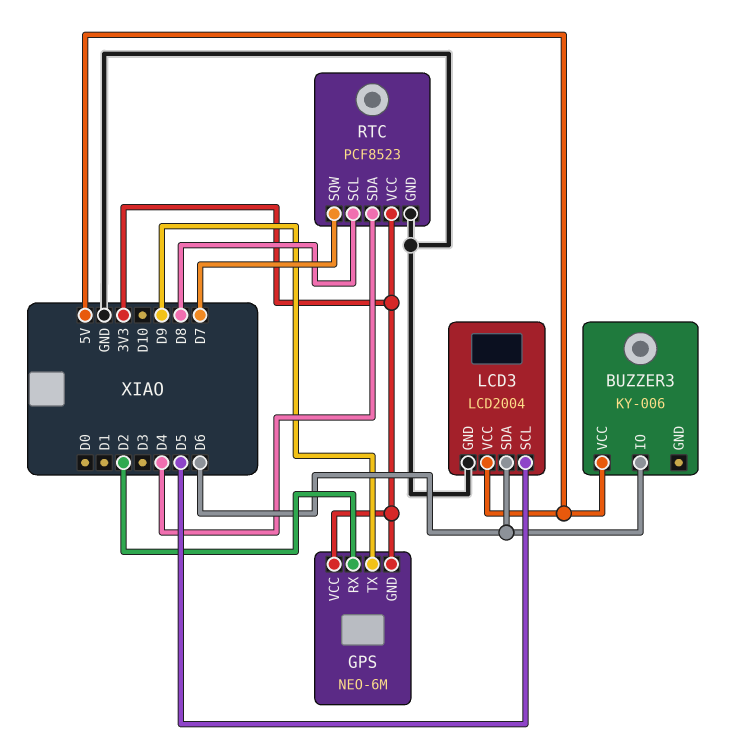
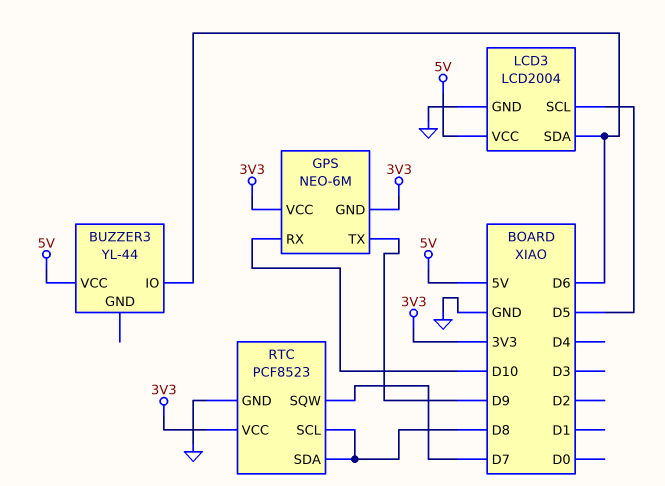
BUZZER3: KY-006 -> YL-44
GPS pin RX: D2 -> D10
RTC pin SDA: D4 -> D8

